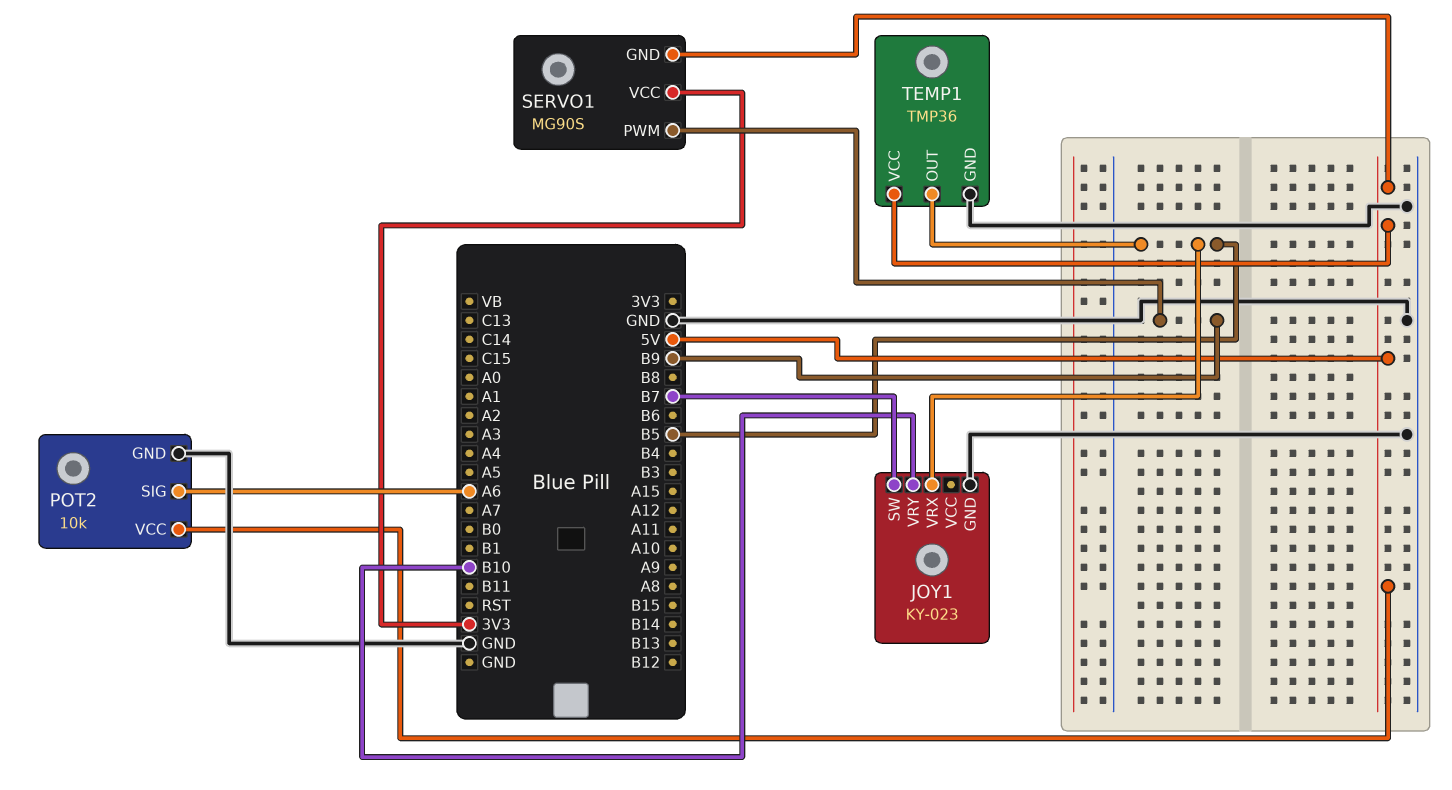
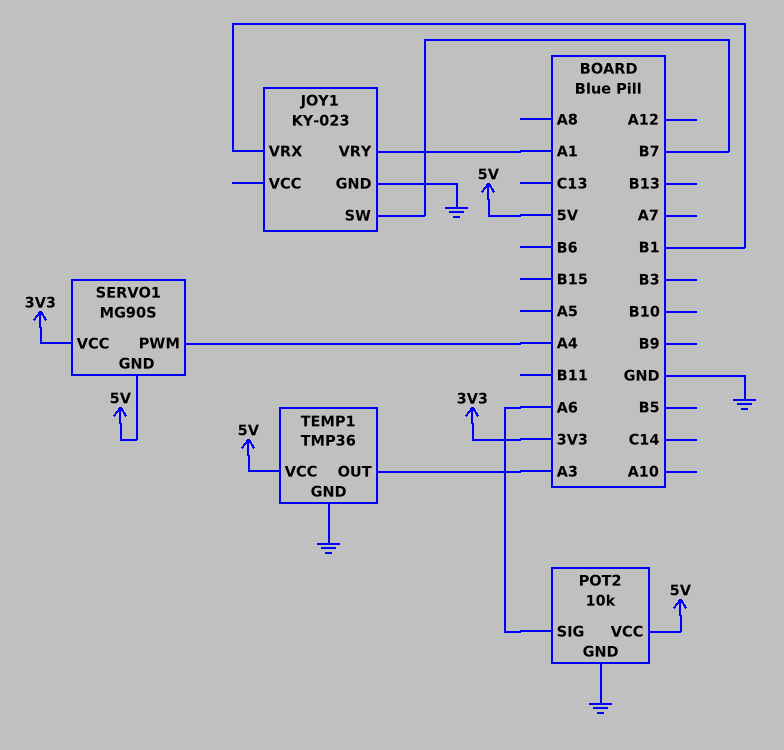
JOY1 pin VRX: B5 -> B1
JOY1 pin VRY: B10 -> A1
SERVO1 pin PWM: B9 -> A4
TEMP1 pin OUT: B5 -> A3

